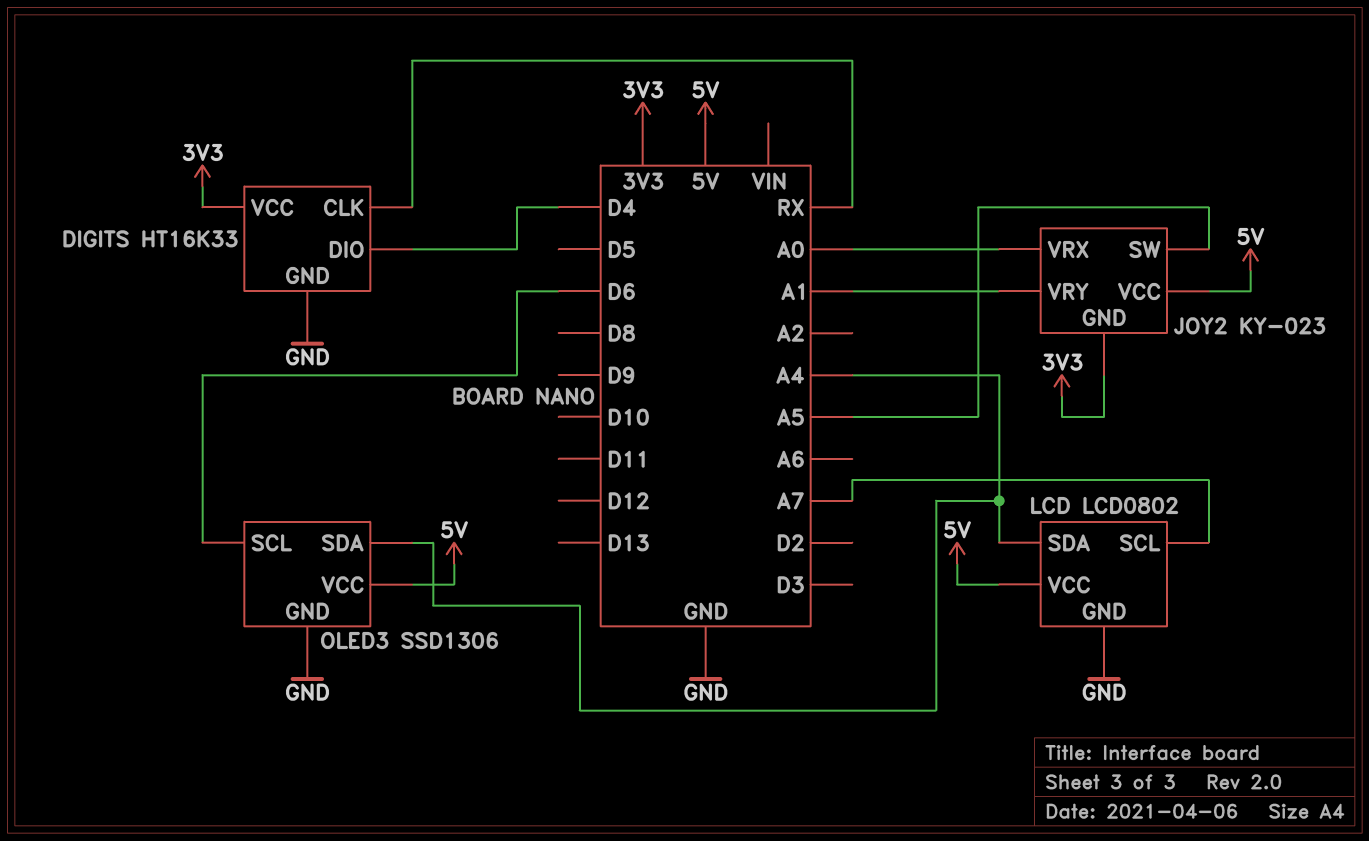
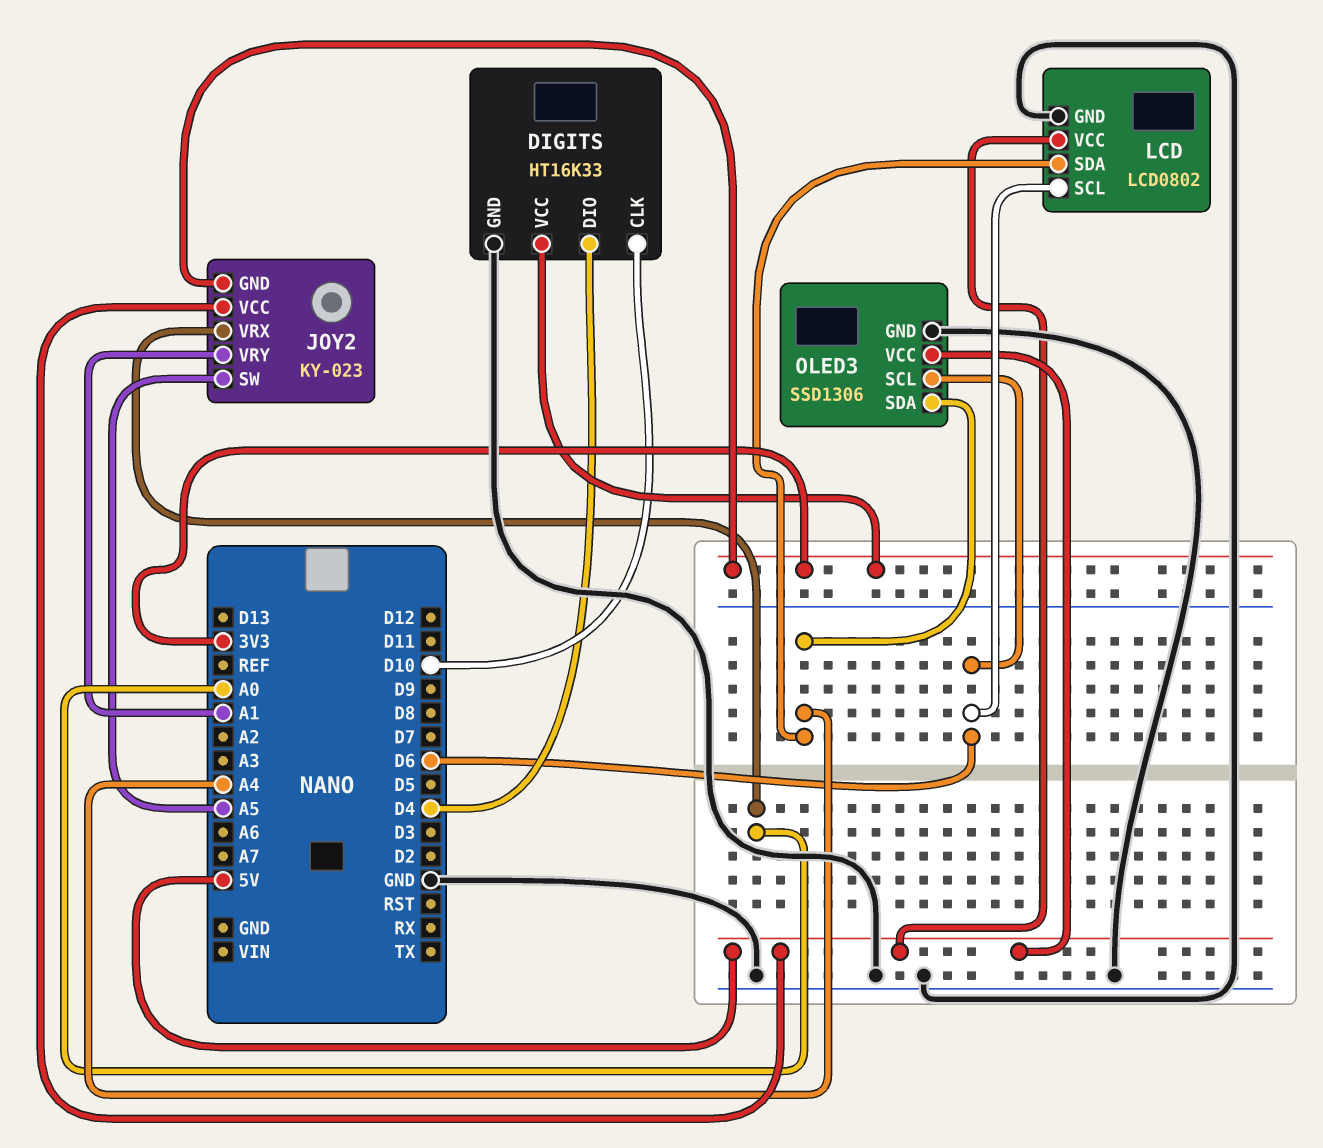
DIGITS pin CLK: RX -> D10
LCD pin SCL: A7 -> D6

